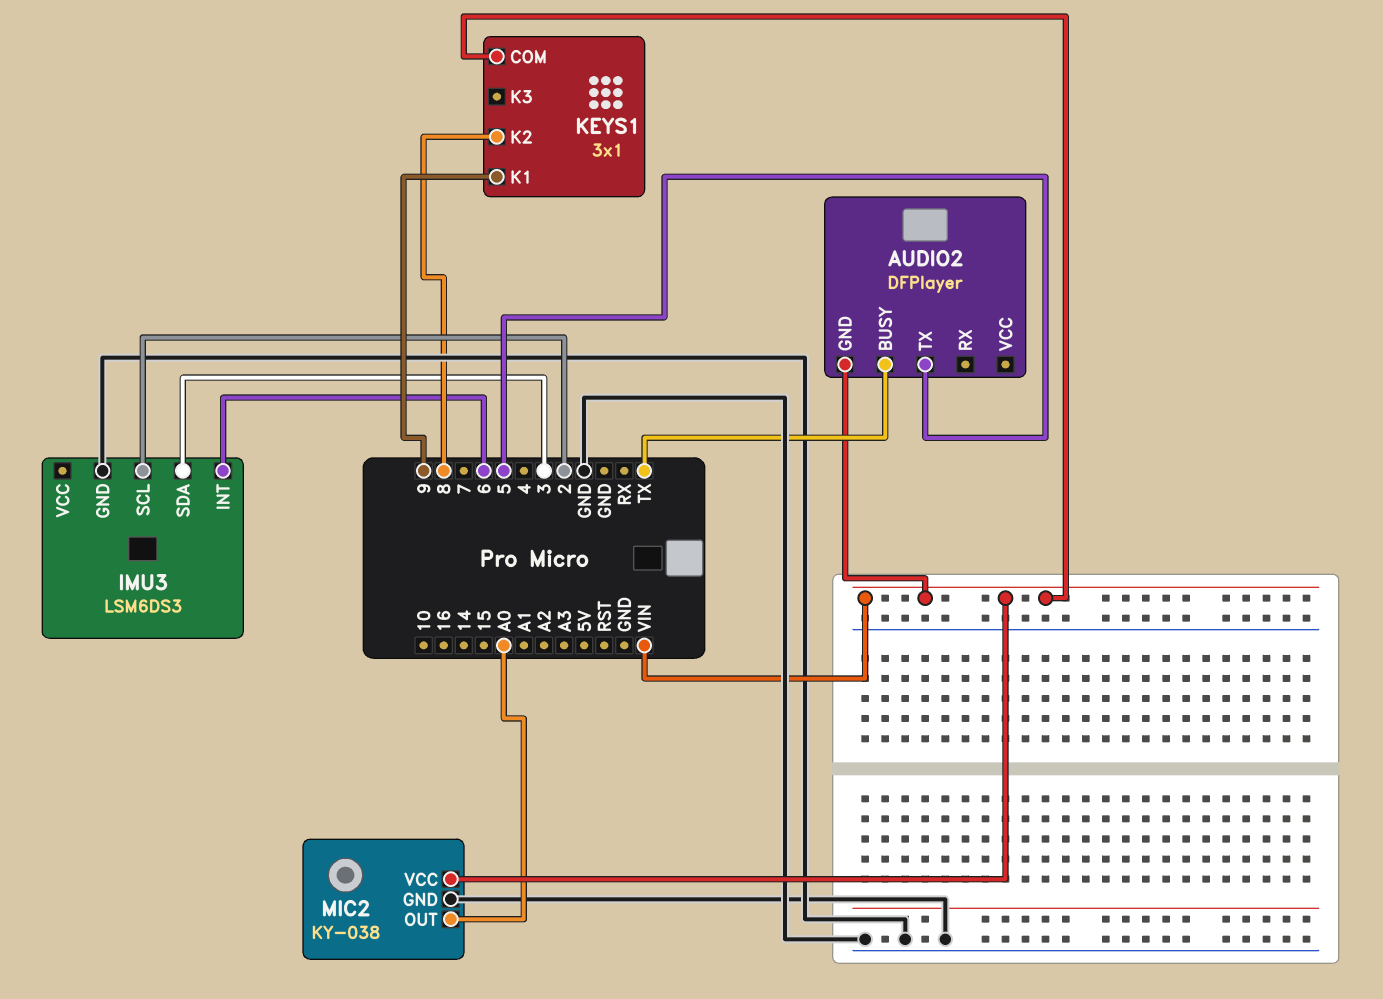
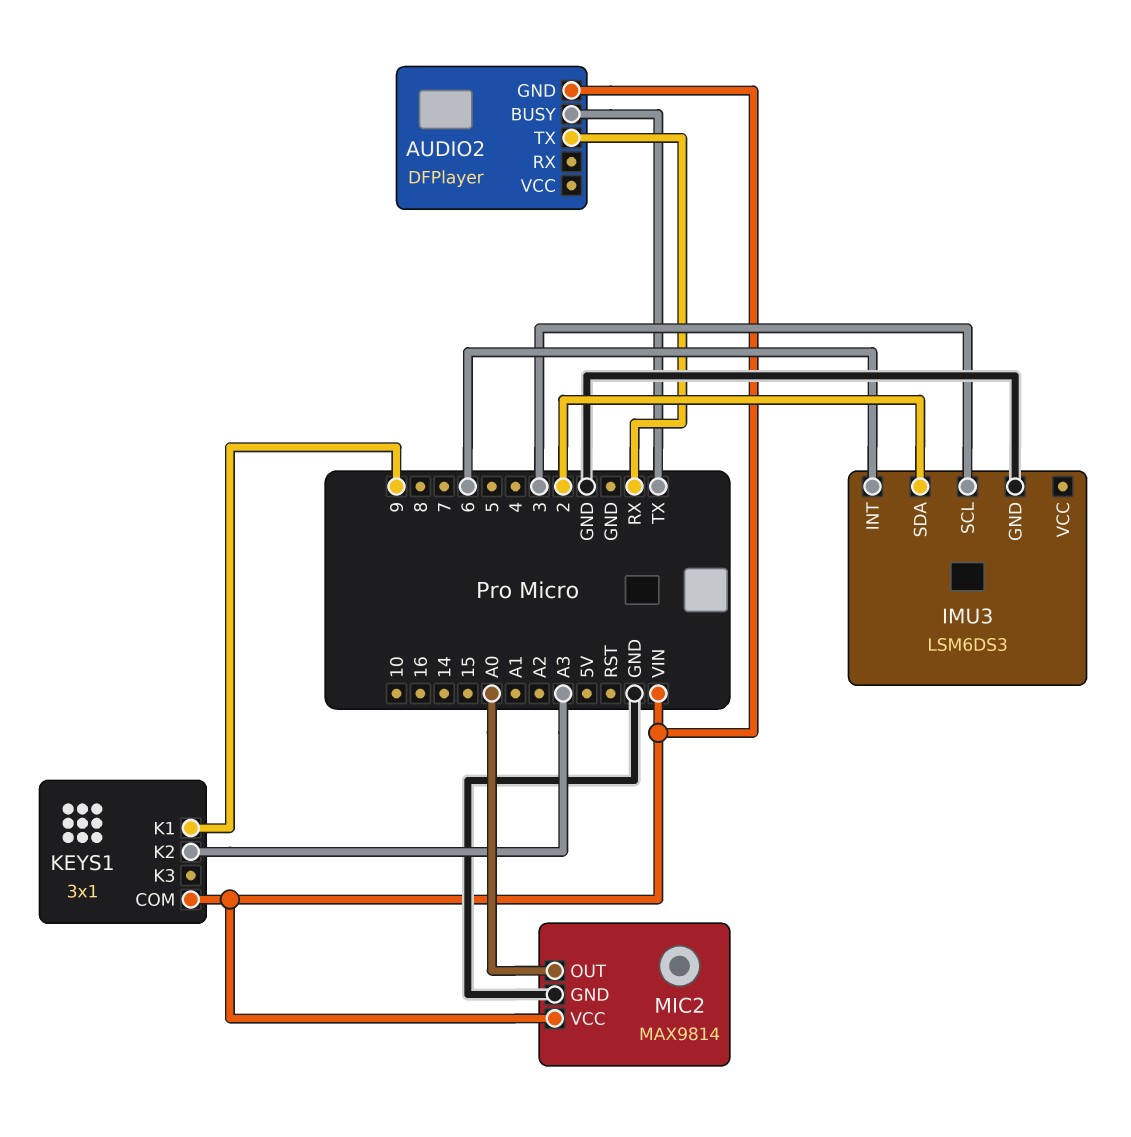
AUDIO2 pin TX: 5 -> RX
IMU3 pin SCL: 2 -> 3
IMU3 pin SDA: 3 -> 2
KEYS1 pin K2: 8 -> A3
MIC2: KY-038 -> MAX9814

